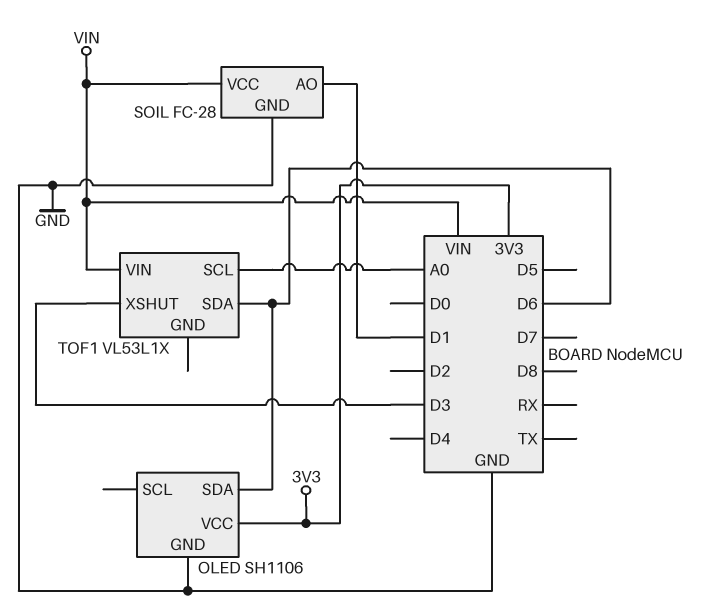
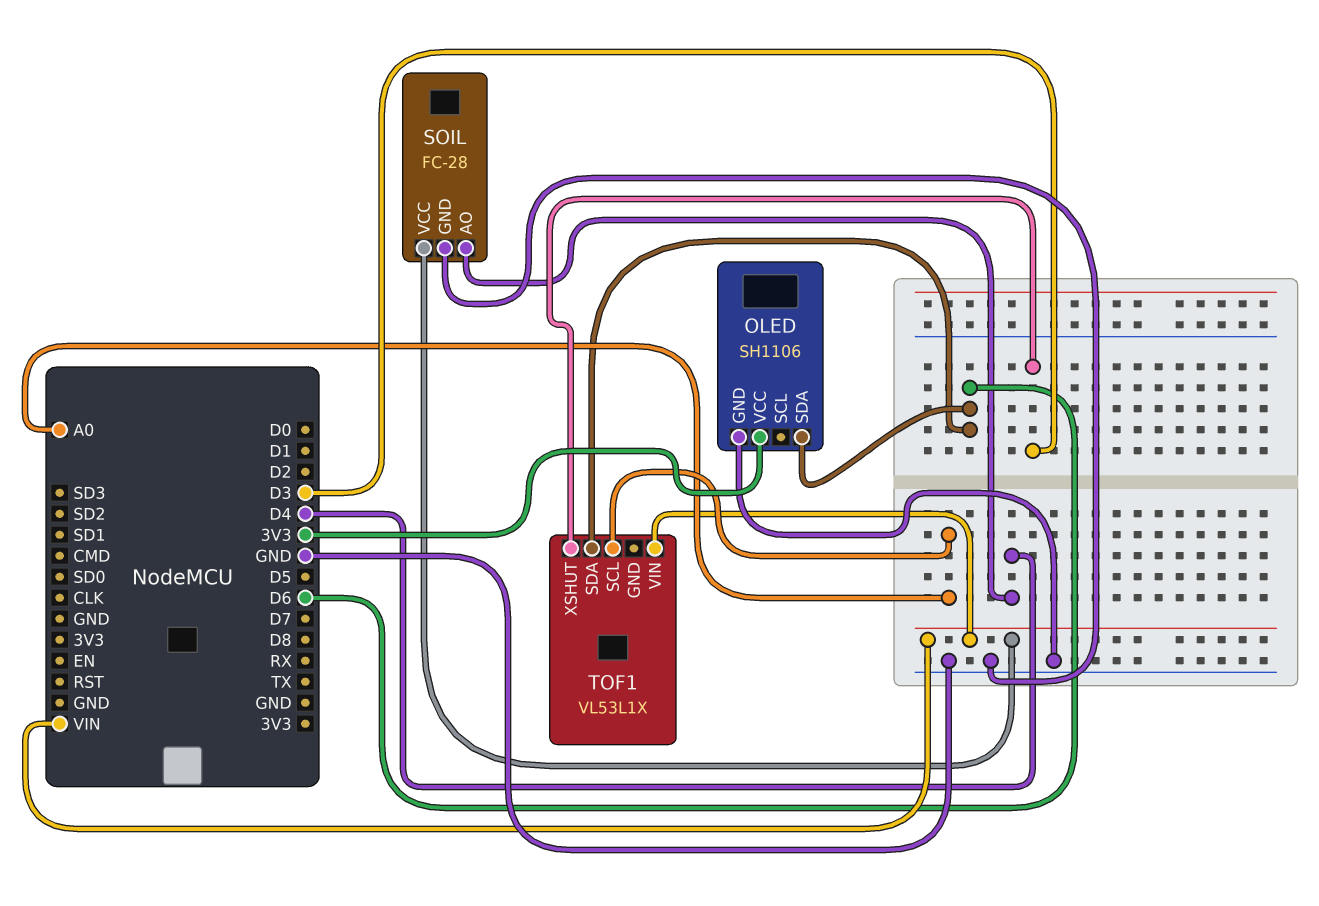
SOIL pin AO: D1 -> D4

